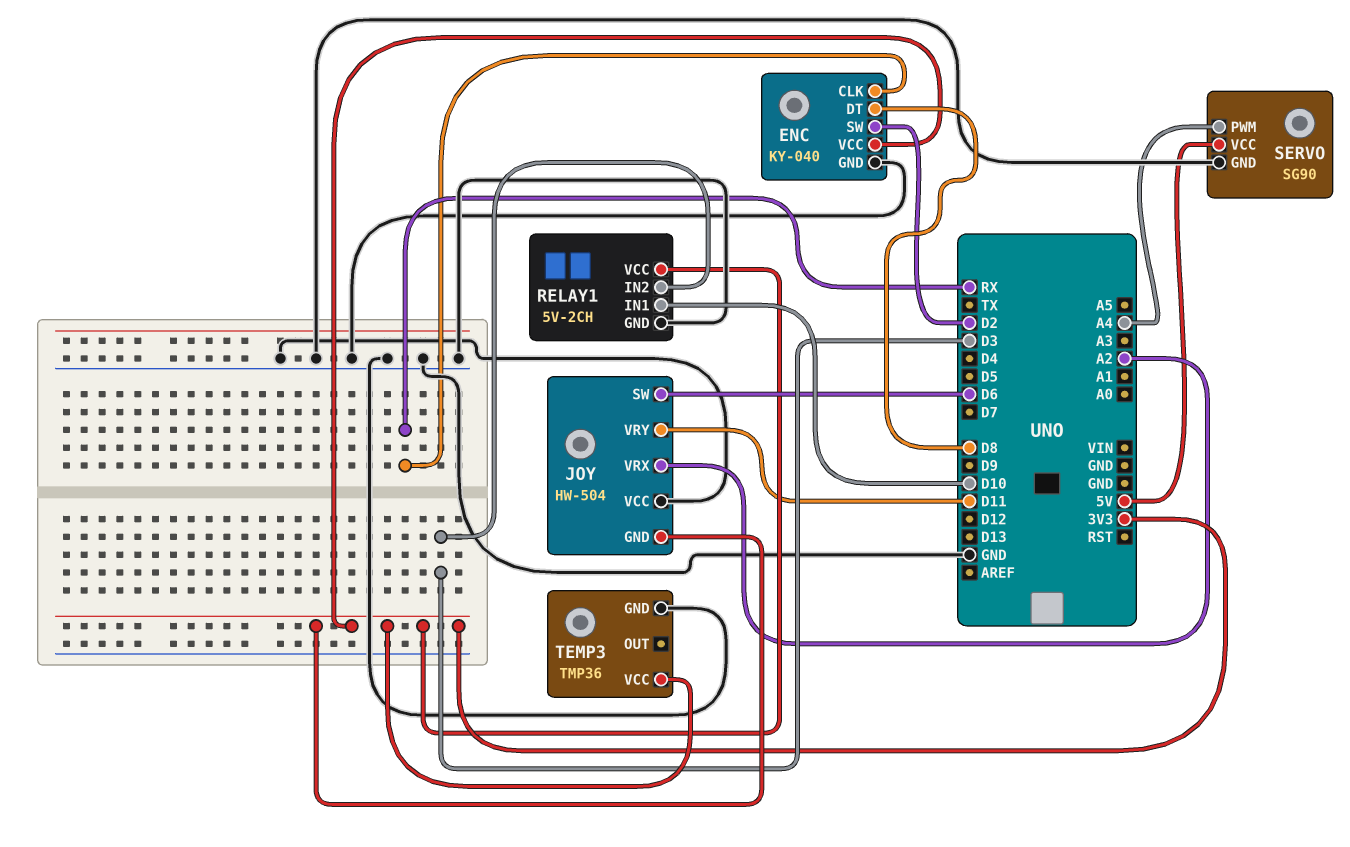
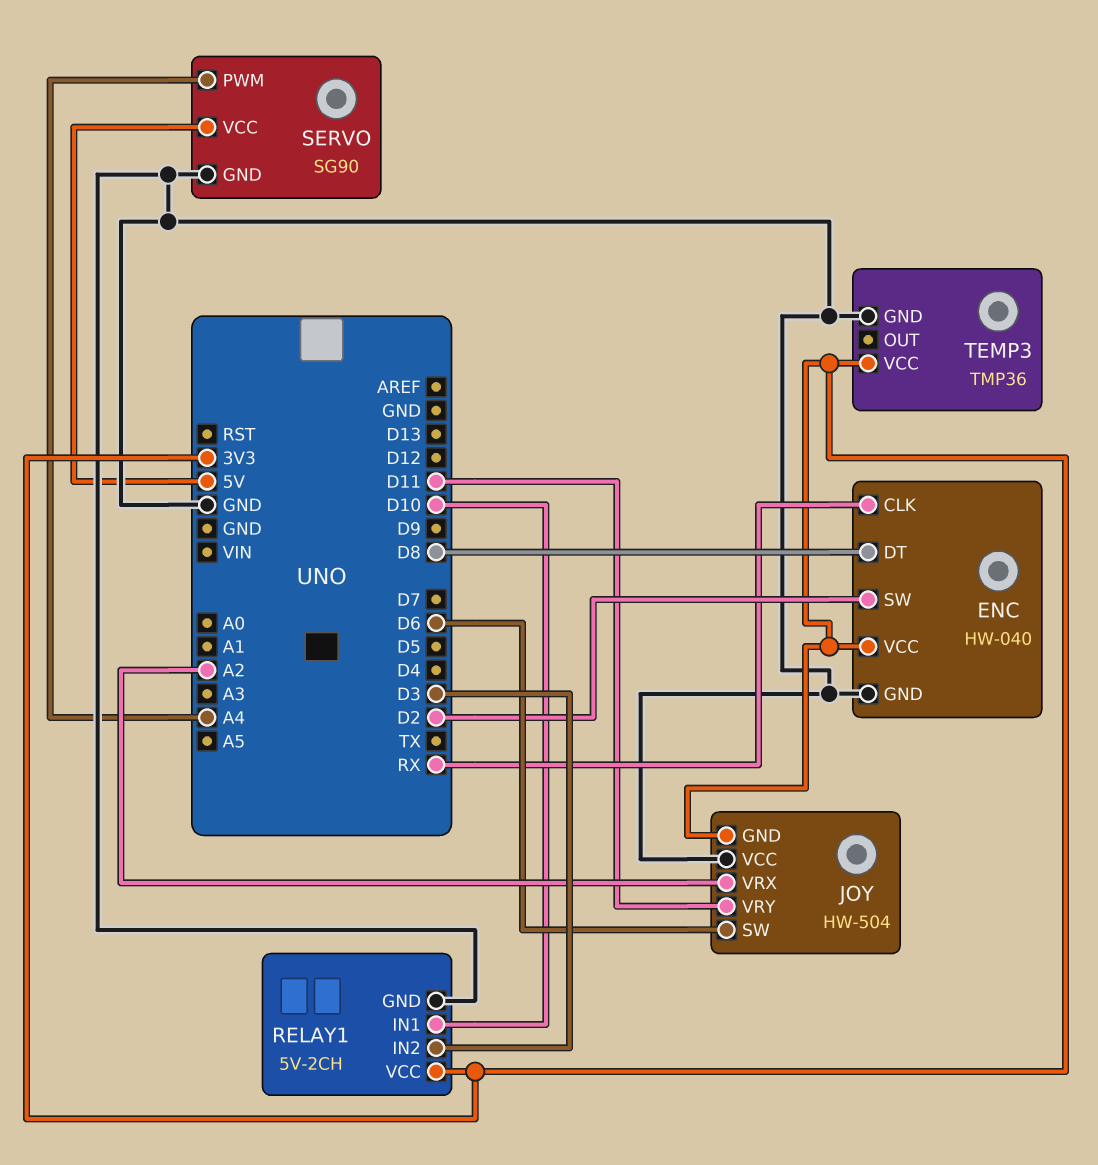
ENC: KY-040 -> HW-040

